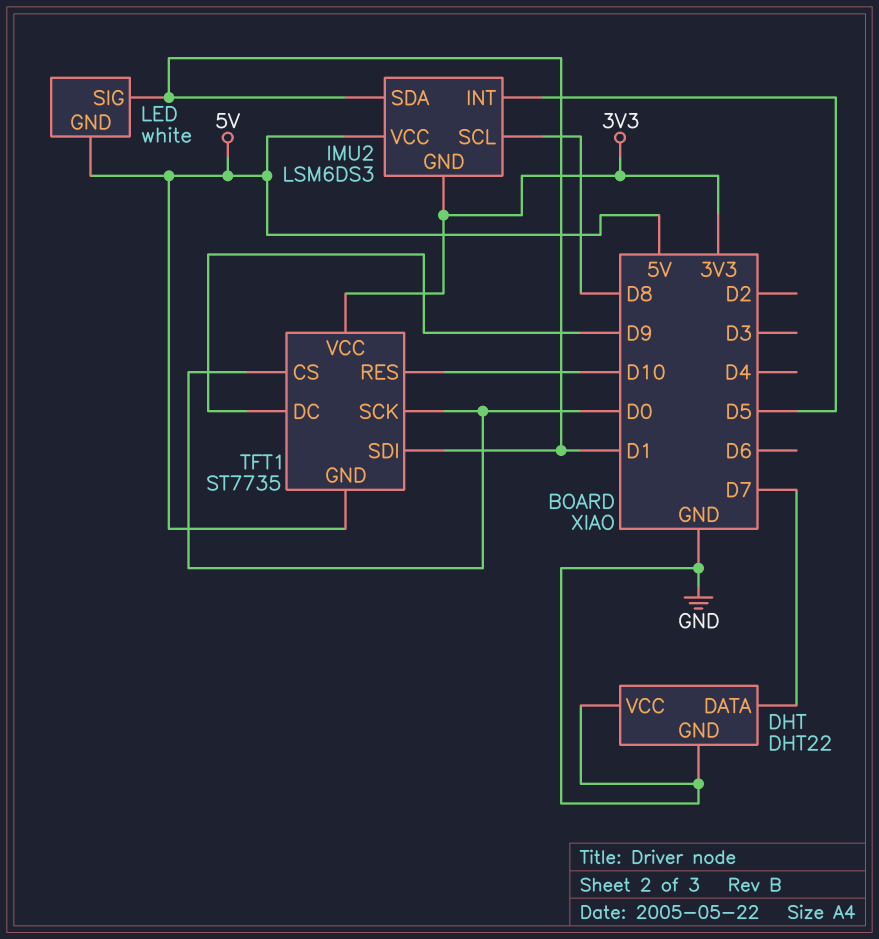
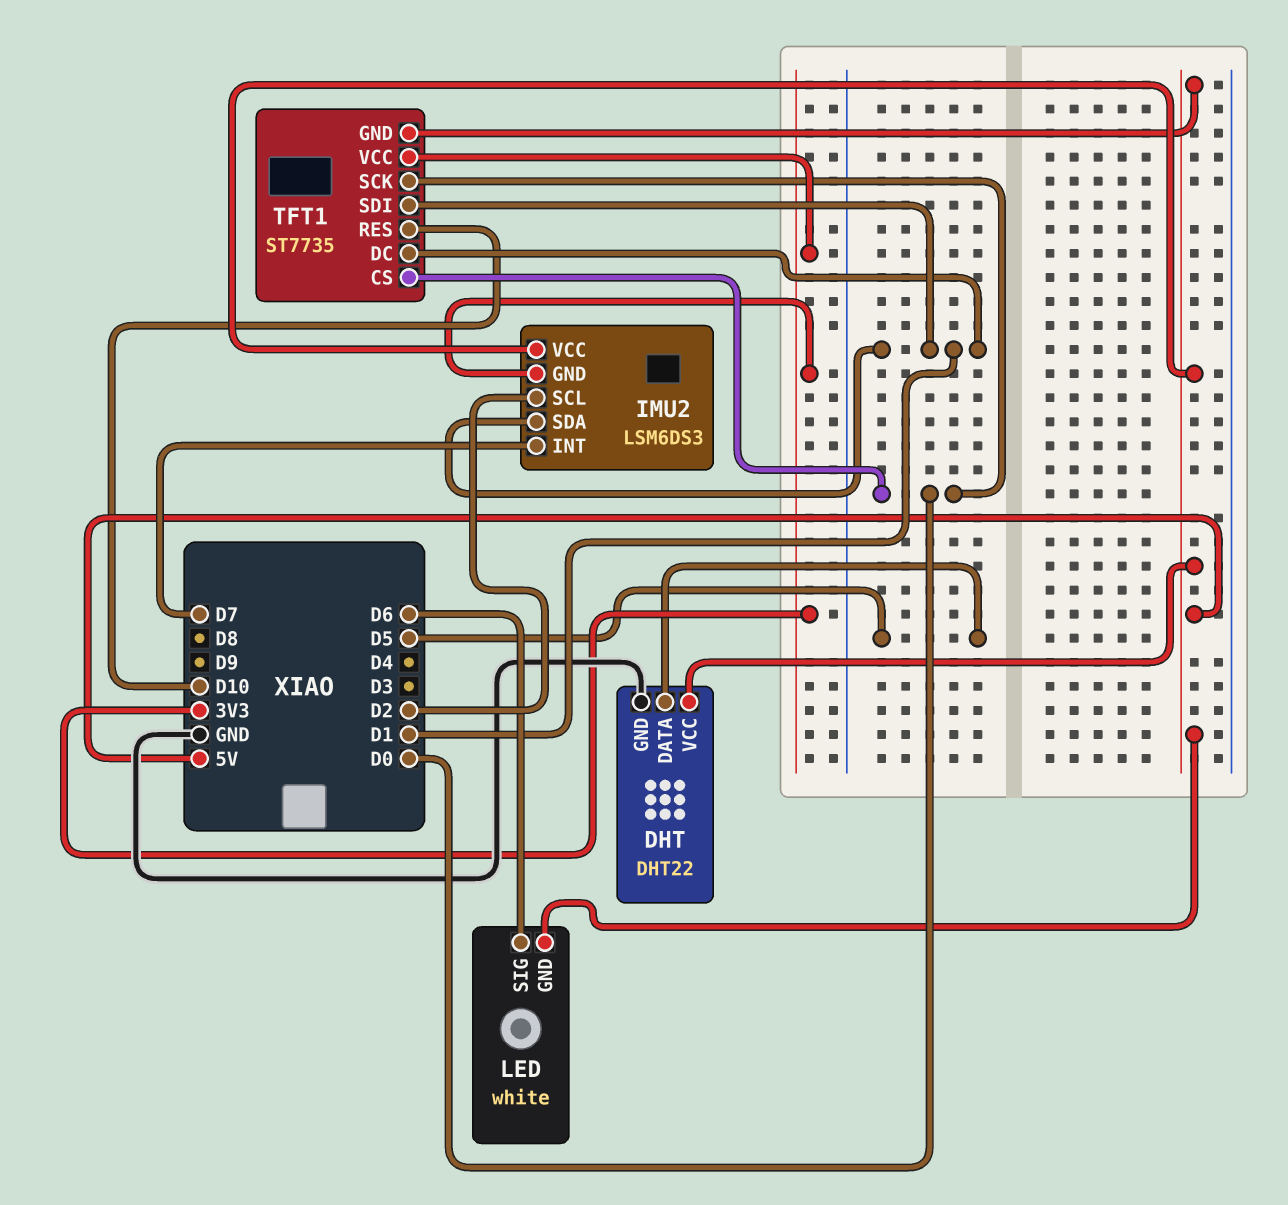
DHT pin DATA: D7 -> D5
DHT pin VCC: GND -> 5V
IMU2 pin INT: D5 -> D7
IMU2 pin SCL: D8 -> D2
LED pin SIG: D1 -> D6
TFT1 pin DC: D9 -> D1

